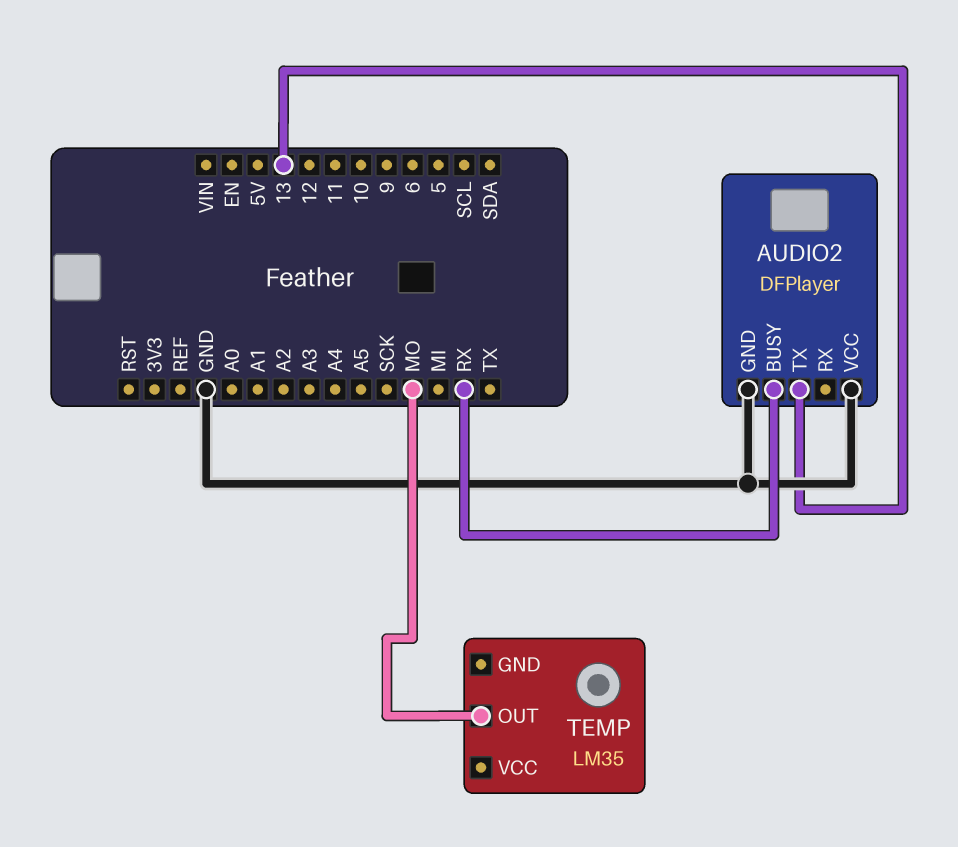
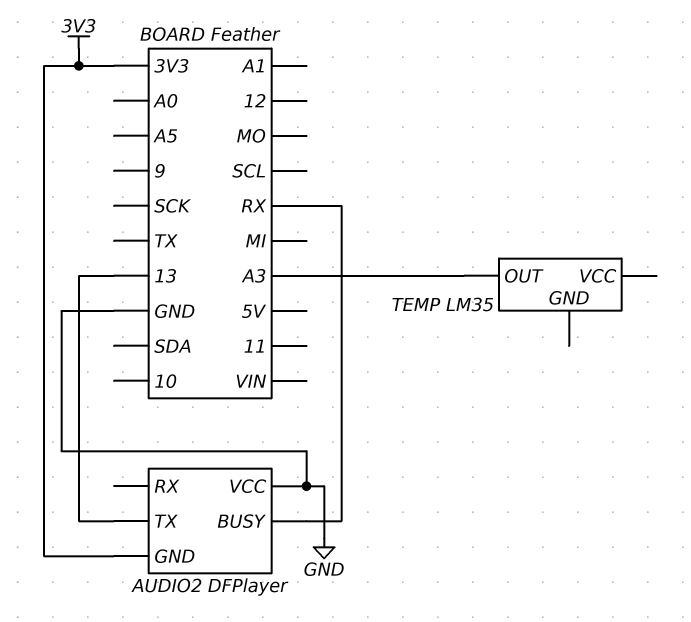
AUDIO2 pin GND: GND -> 3V3
TEMP pin OUT: MO -> A3

